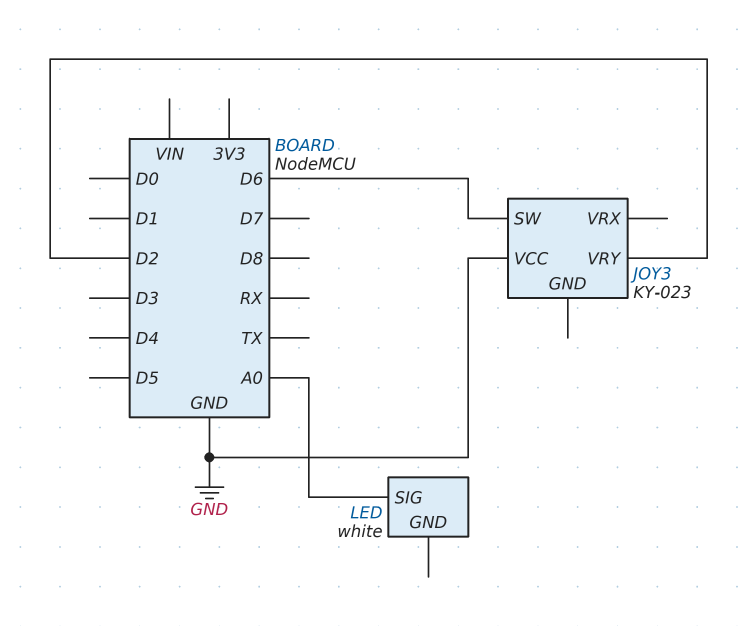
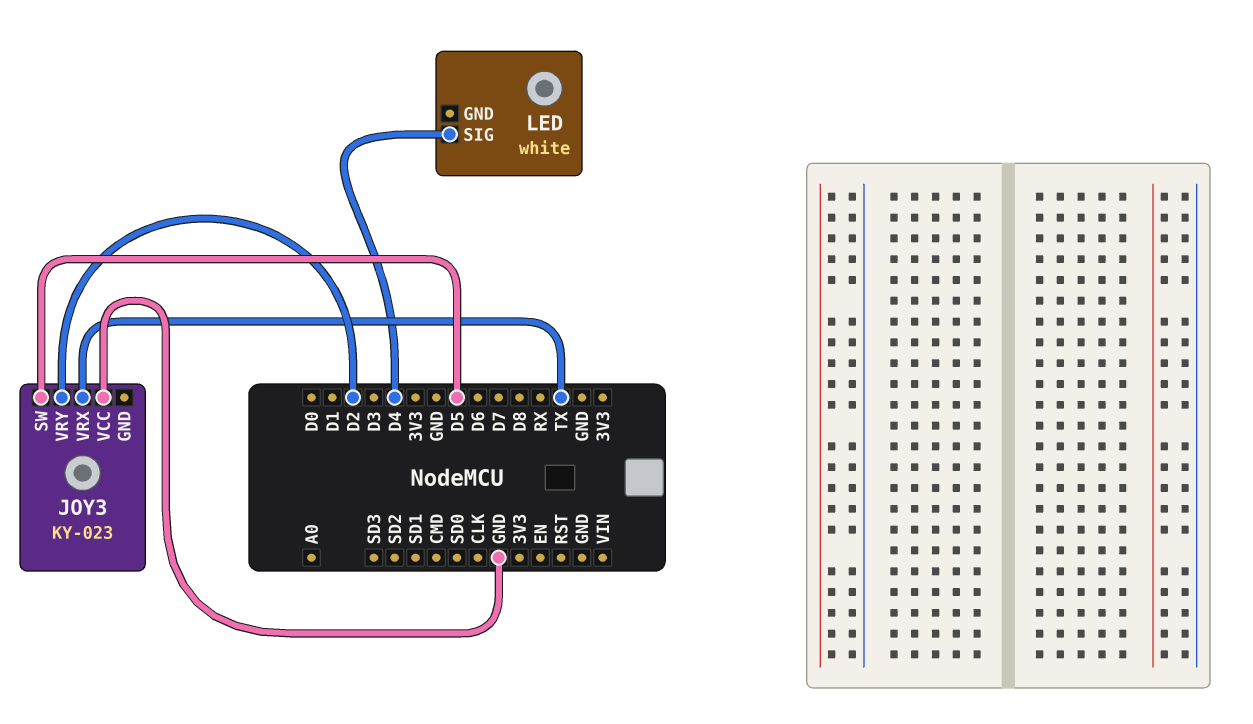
JOY3 pin SW: D6 -> D5
JOY3 pin VRX: none -> TX
LED pin SIG: A0 -> D4

